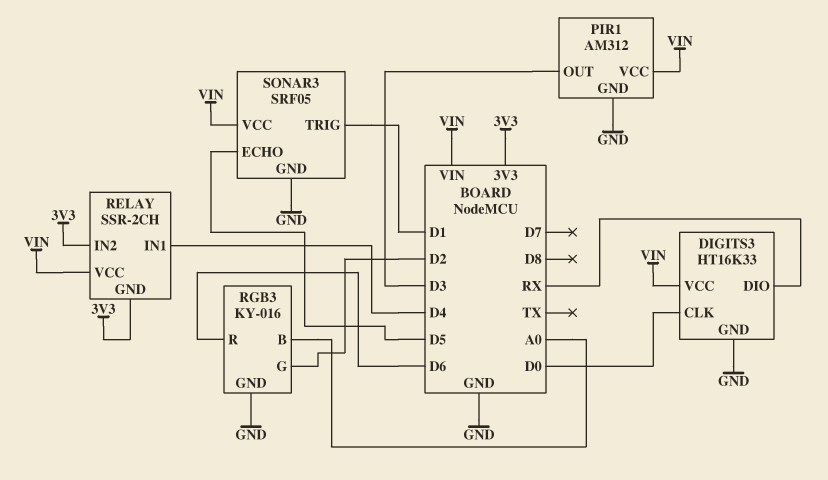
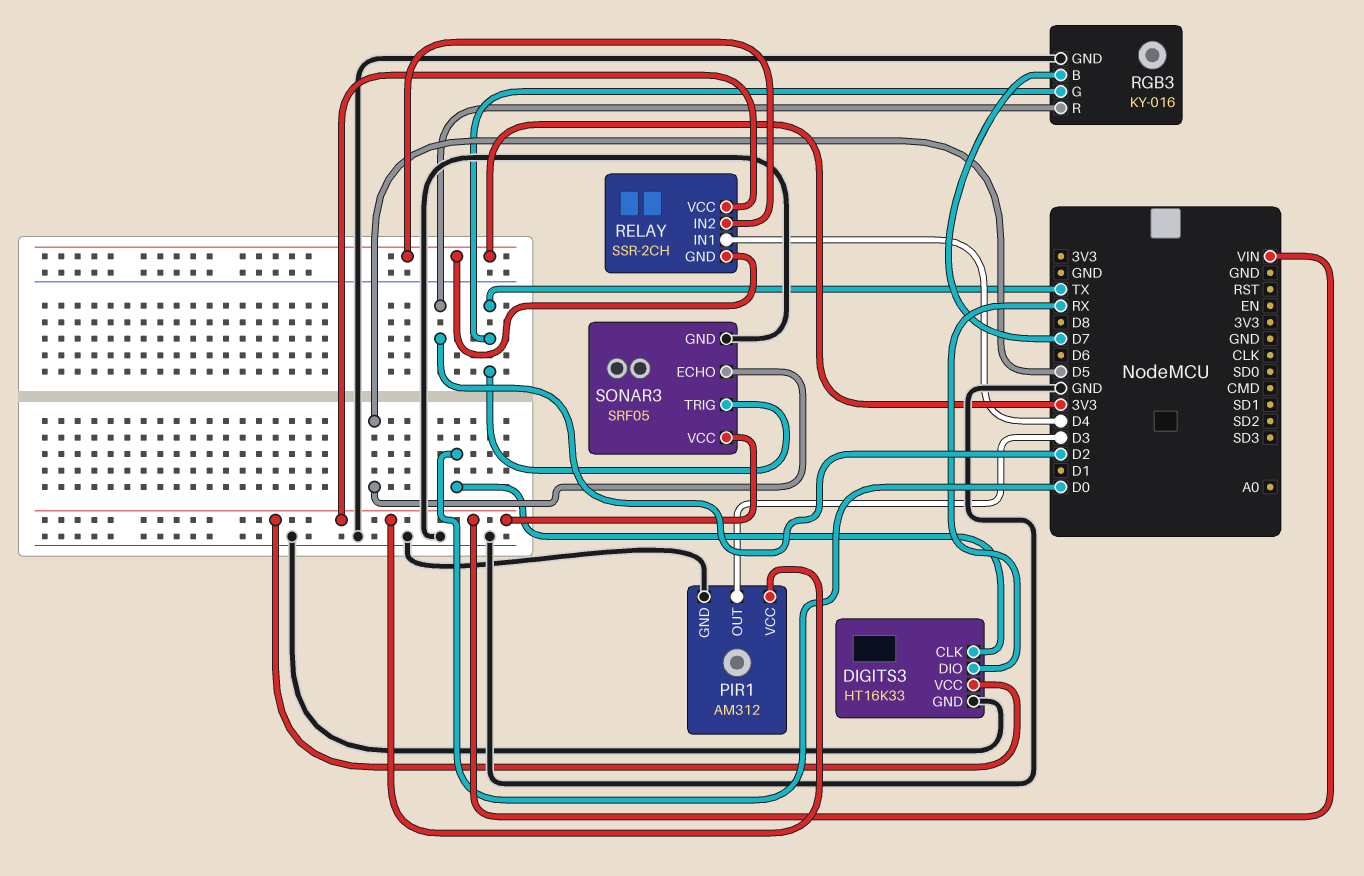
RGB3 pin B: A0 -> D7
RGB3 pin G: D2 -> TX
RGB3 pin R: D6 -> D2
SONAR3 pin TRIG: D1 -> TX

